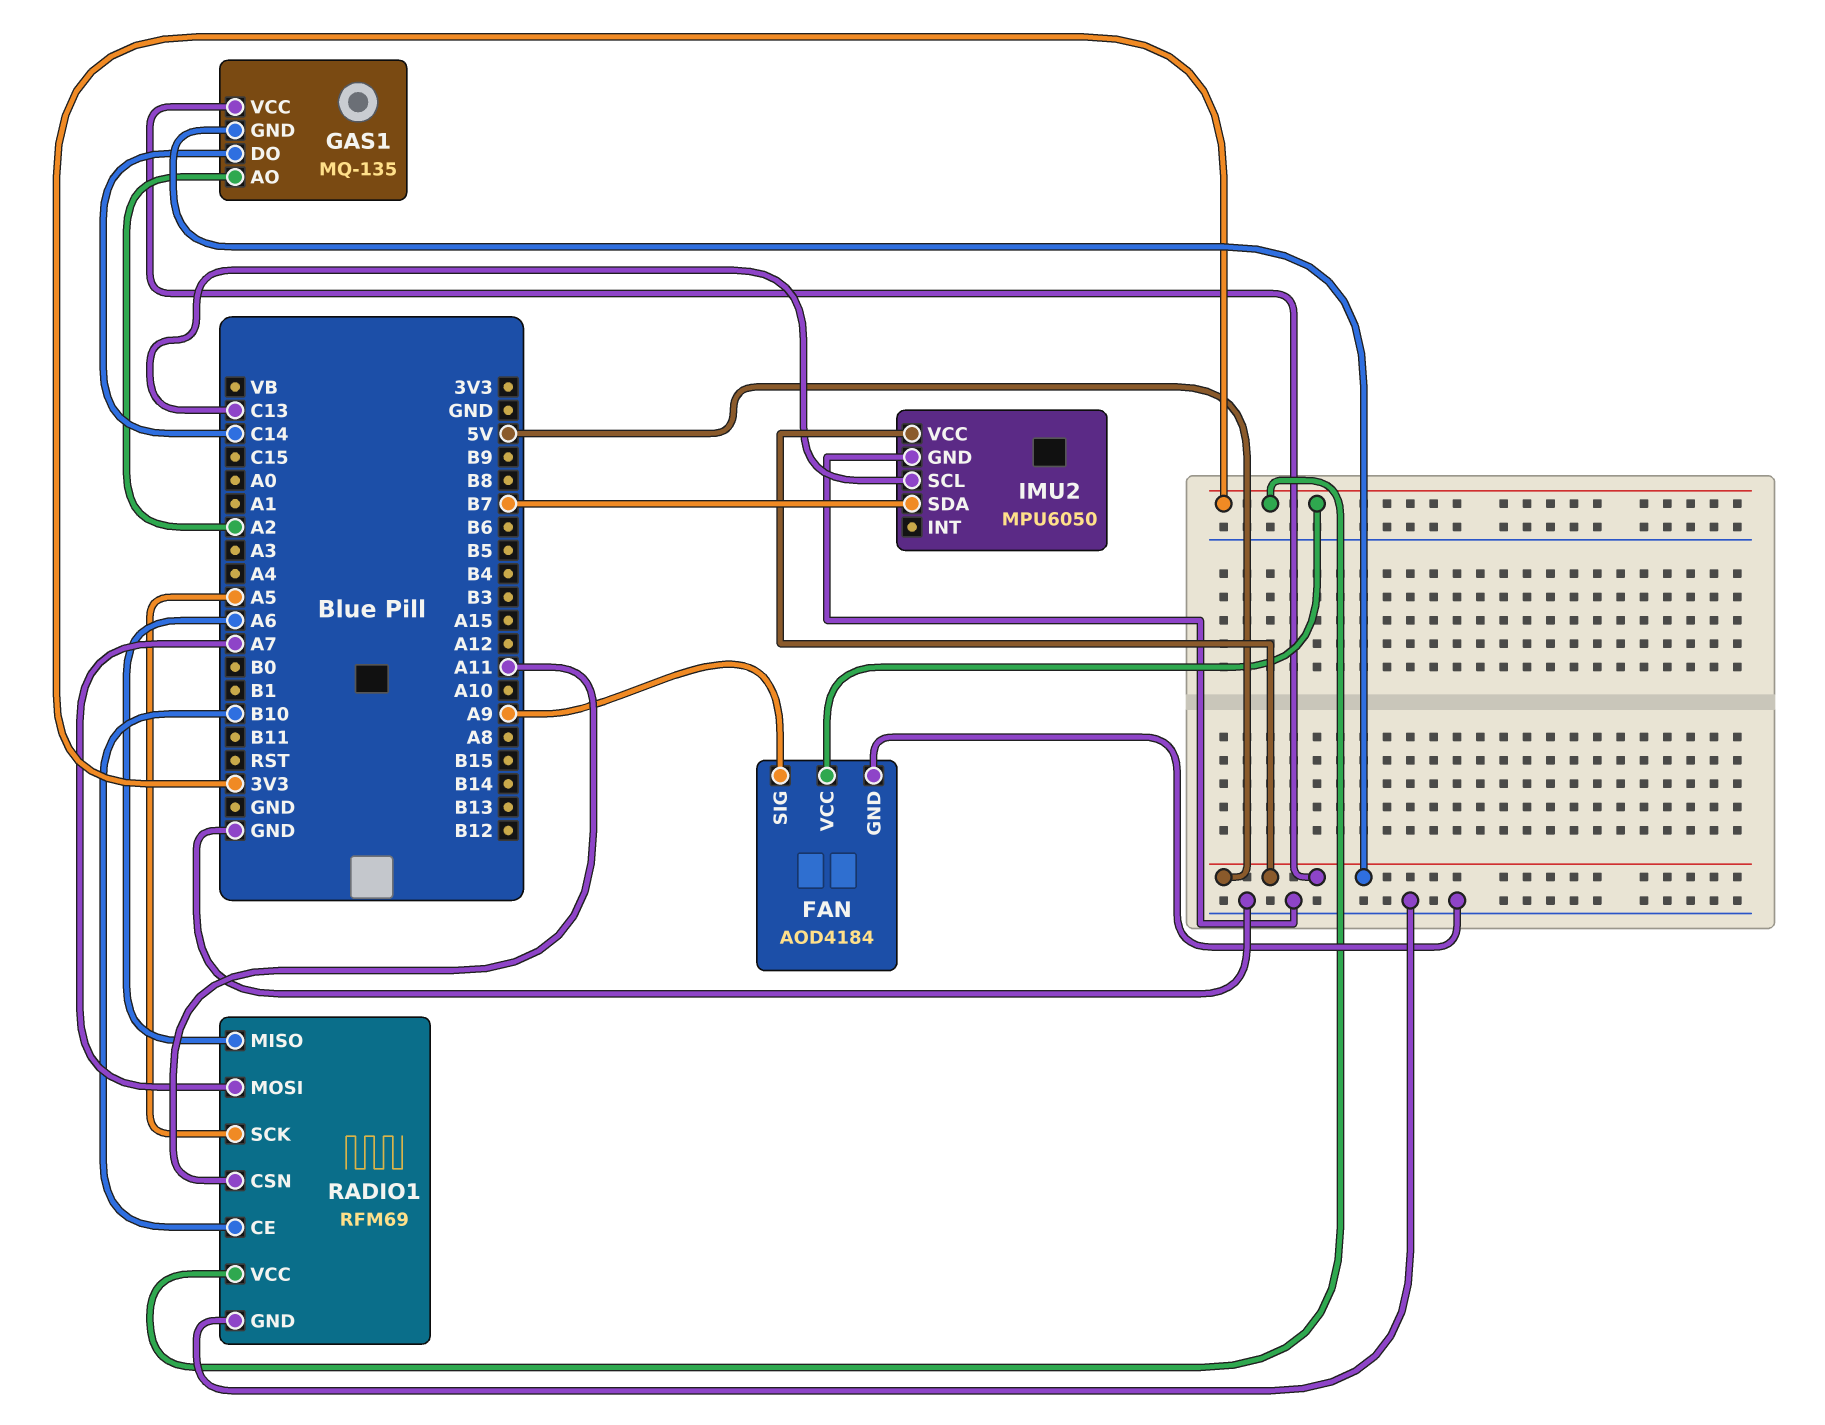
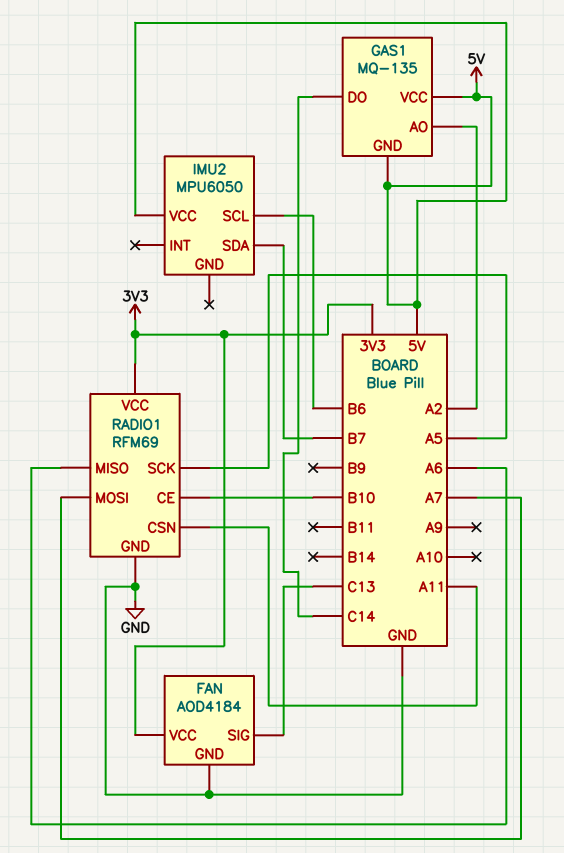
FAN pin SIG: A9 -> C13
IMU2 pin GND: GND -> none
IMU2 pin SCL: C13 -> B6

